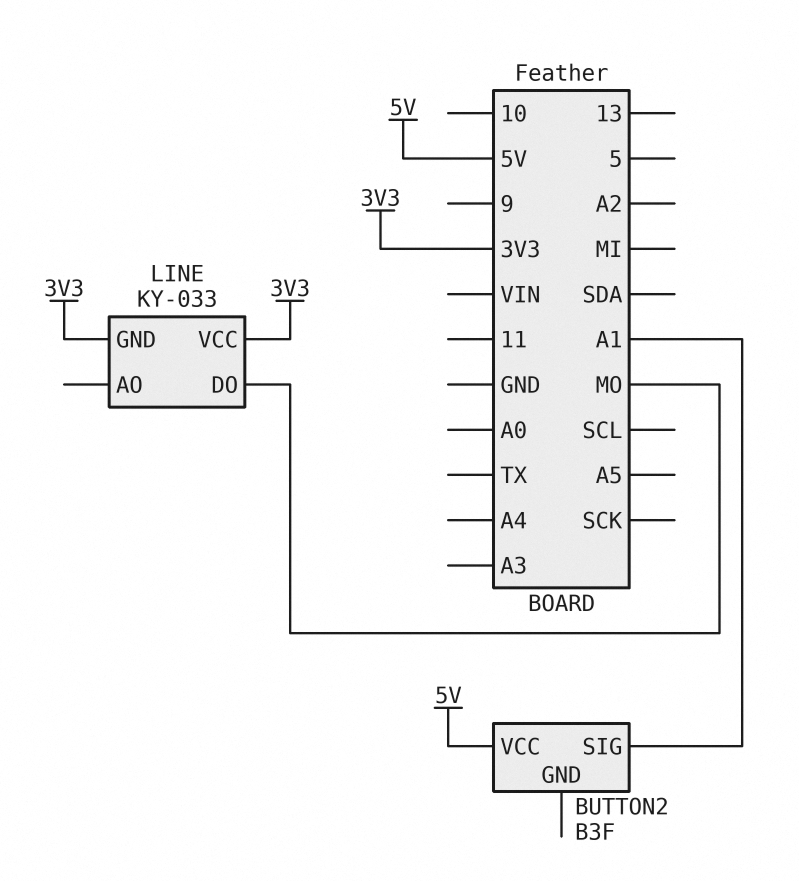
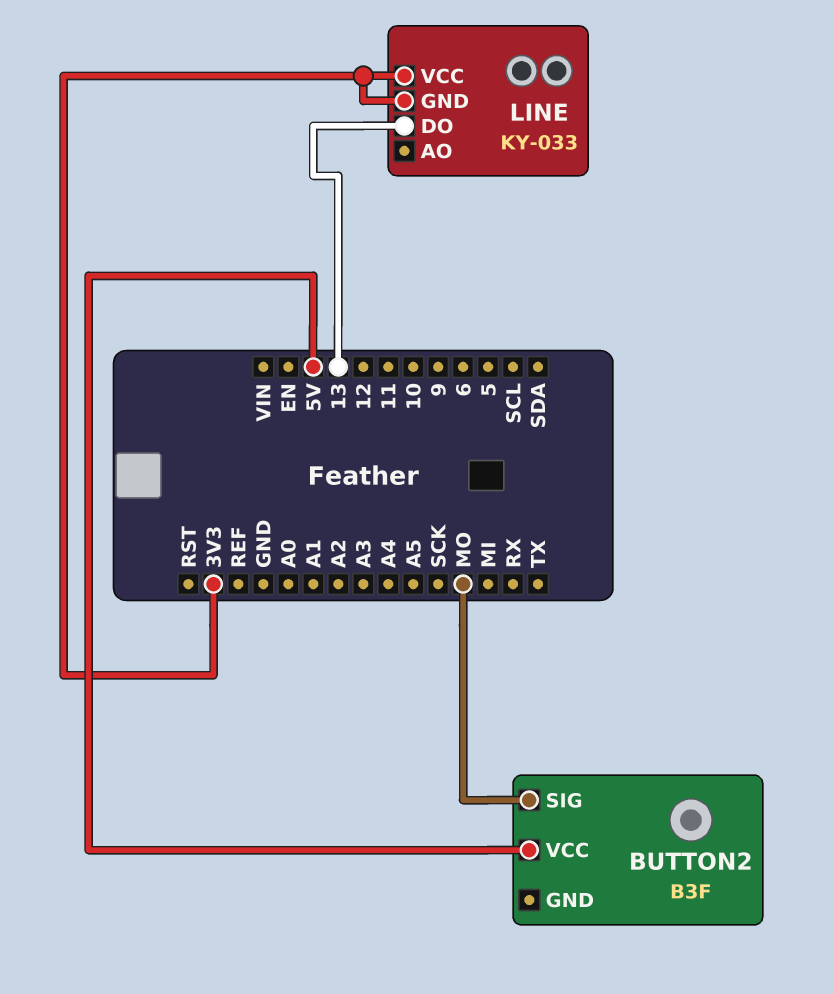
BUTTON2 pin SIG: A1 -> MO
LINE pin DO: MO -> 13

